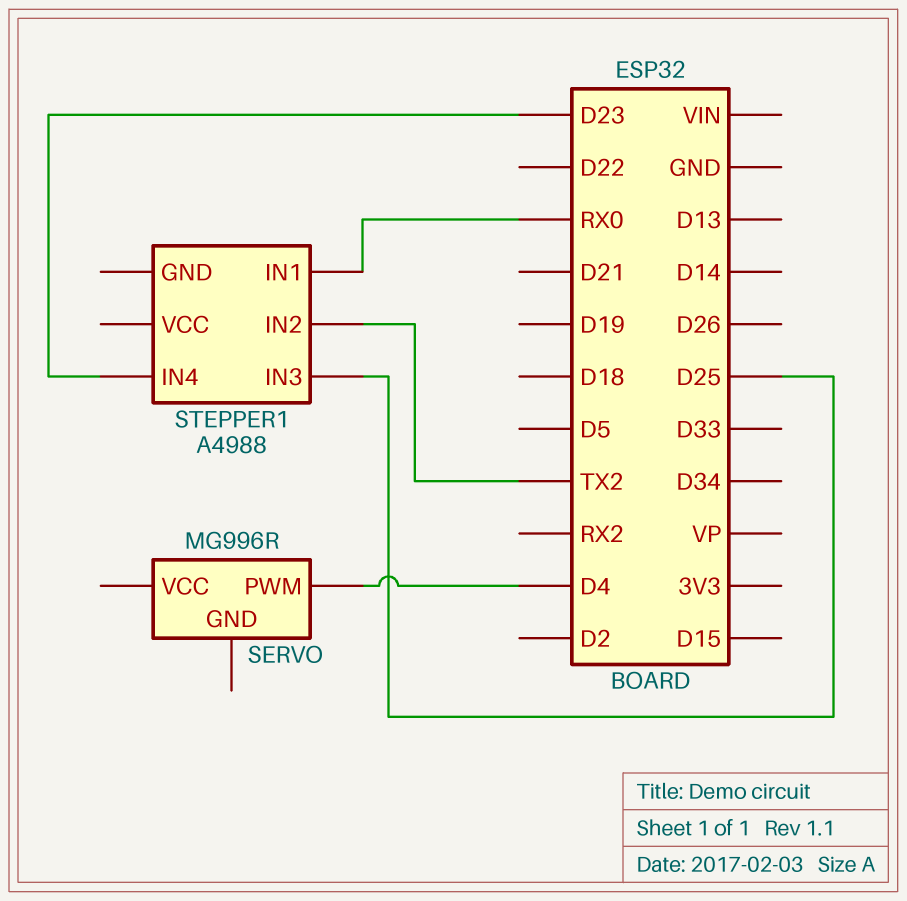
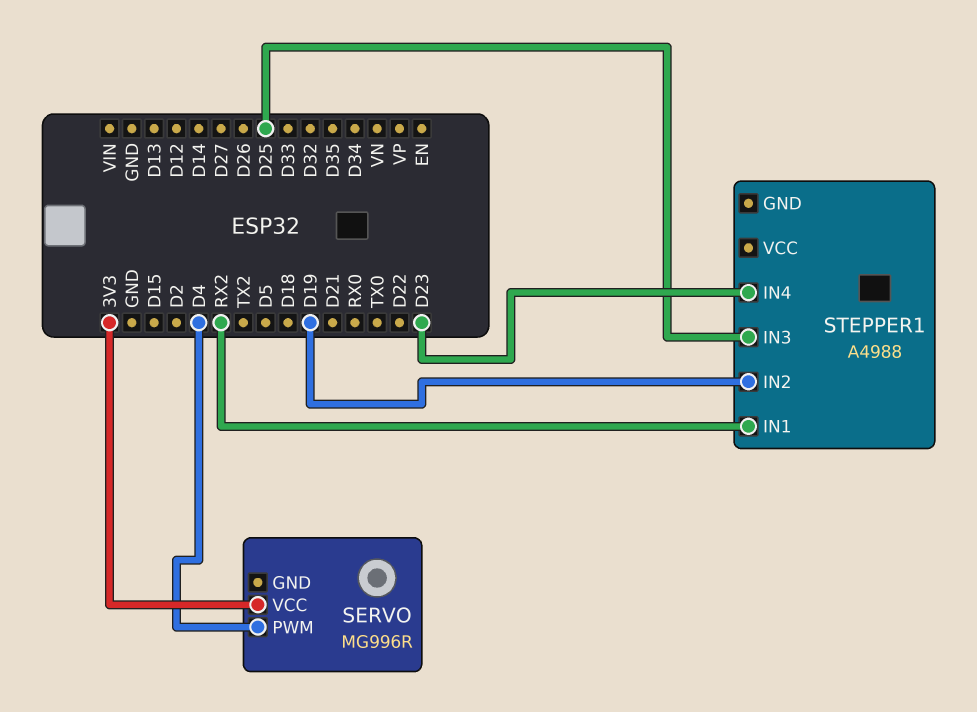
SERVO pin VCC: none -> 3V3
STEPPER1 pin IN1: RX0 -> RX2
STEPPER1 pin IN2: TX2 -> D19

